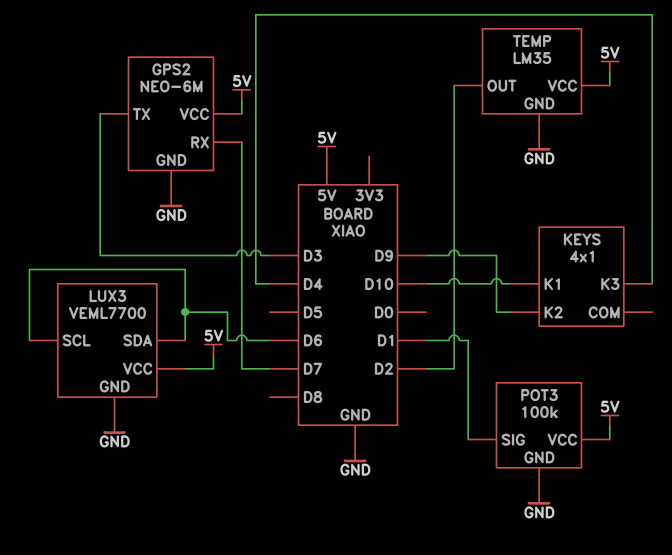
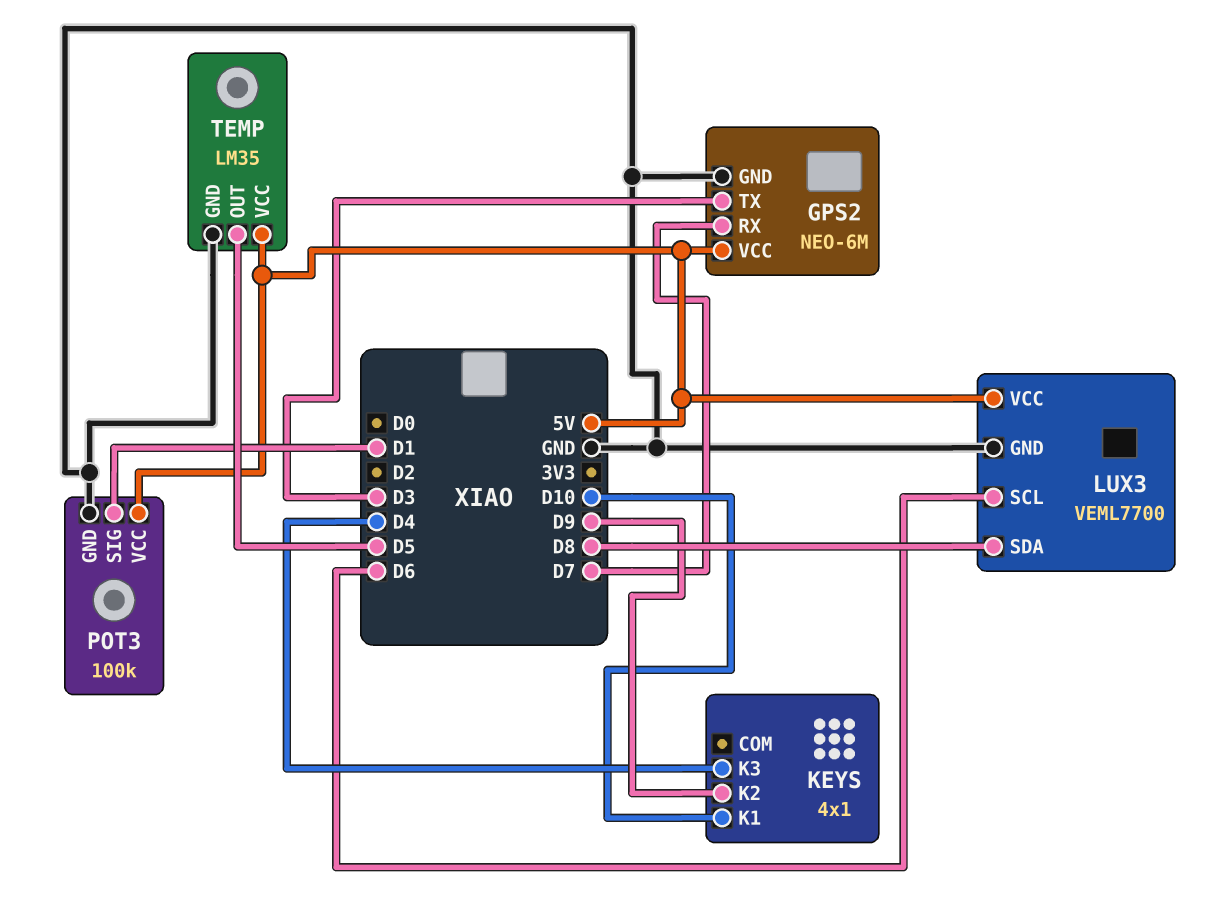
LUX3 pin SDA: D6 -> D8
TEMP pin OUT: D2 -> D5

